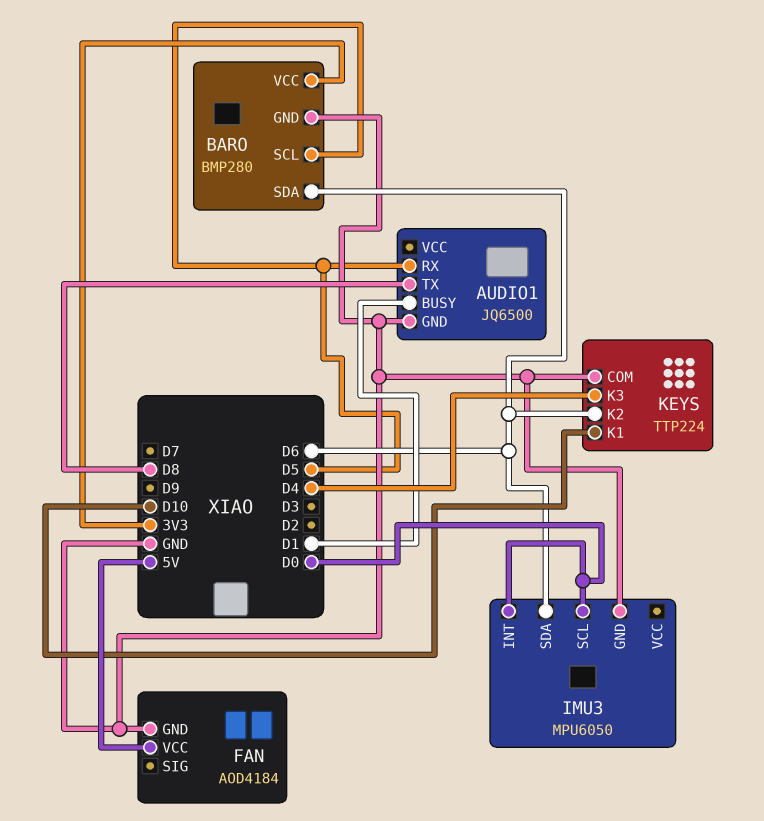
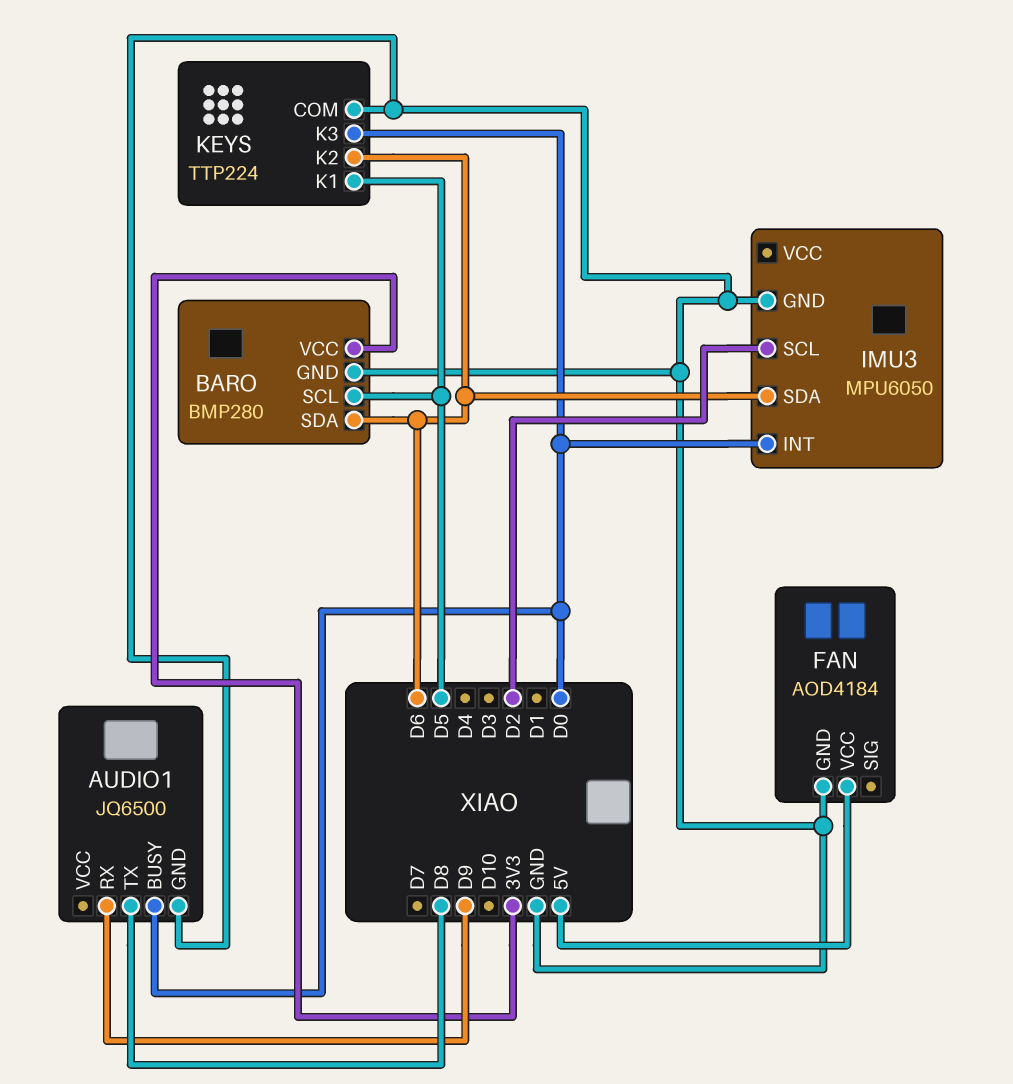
AUDIO1 pin BUSY: D1 -> D0
AUDIO1 pin RX: D5 -> D9
IMU3 pin SCL: D0 -> D2
KEYS pin K1: D10 -> D5
KEYS pin K3: D4 -> D0

